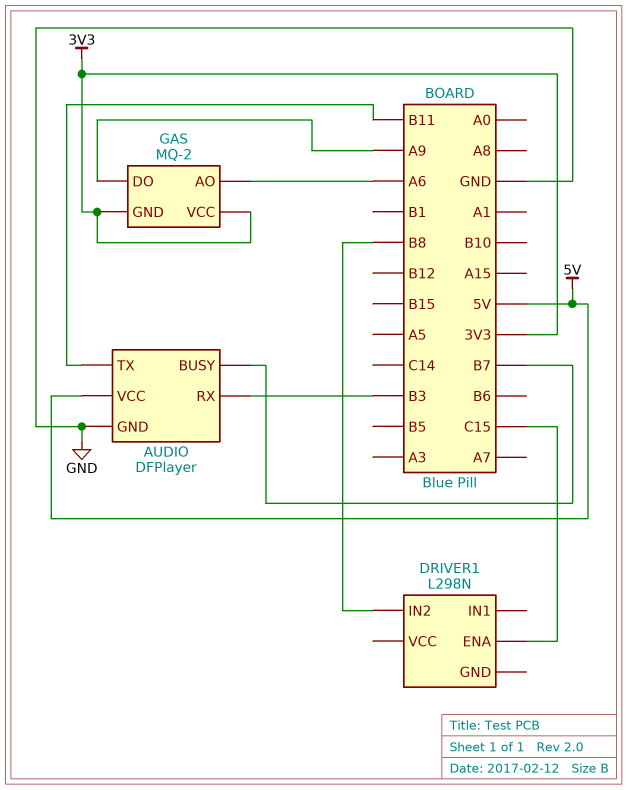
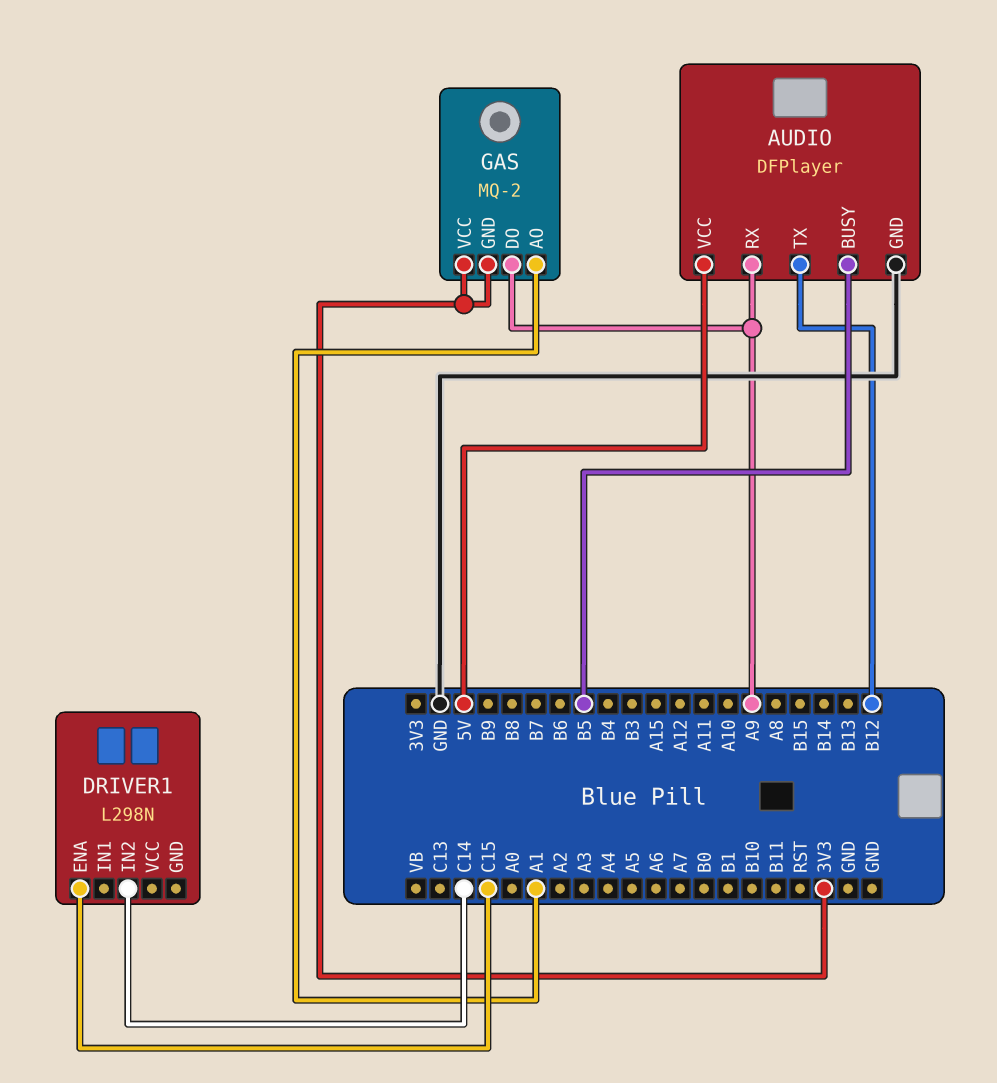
AUDIO pin BUSY: B7 -> B5
AUDIO pin RX: B3 -> A9
AUDIO pin TX: B11 -> B12
DRIVER1 pin IN2: B8 -> C14
GAS pin AO: A6 -> A1

